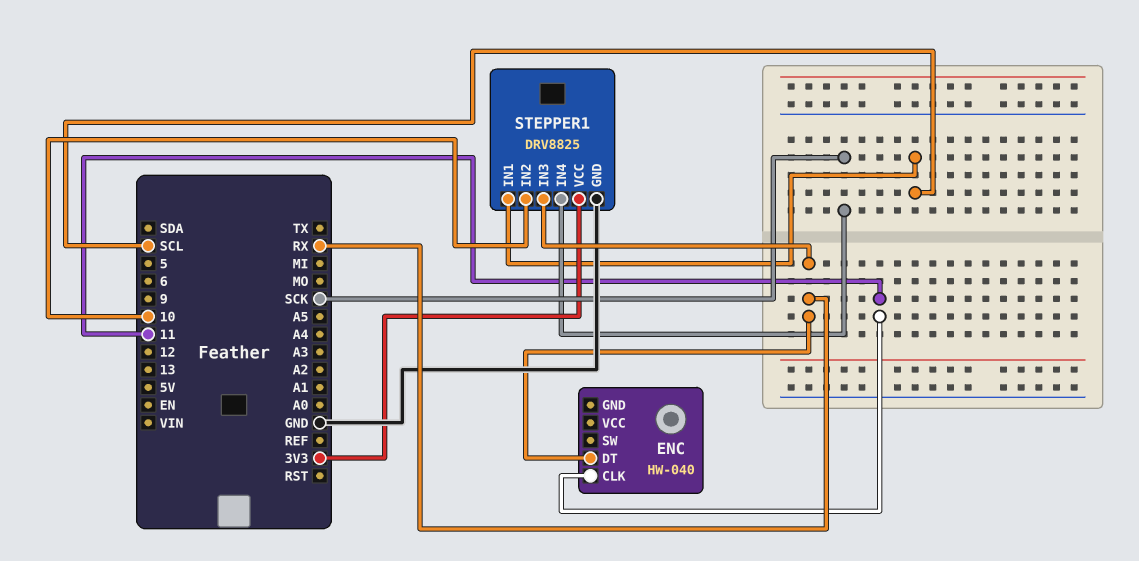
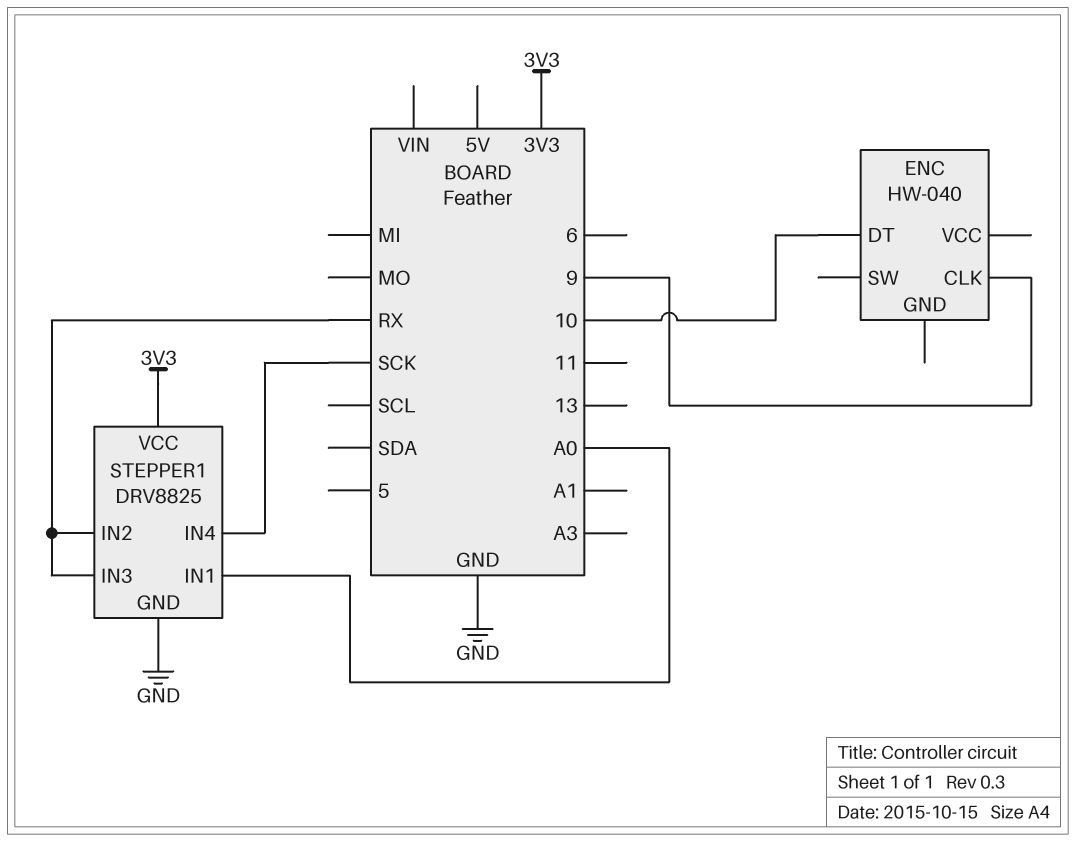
ENC pin CLK: 11 -> 9
ENC pin DT: RX -> 10
STEPPER1 pin IN1: SCL -> A0
STEPPER1 pin IN2: 10 -> RX

